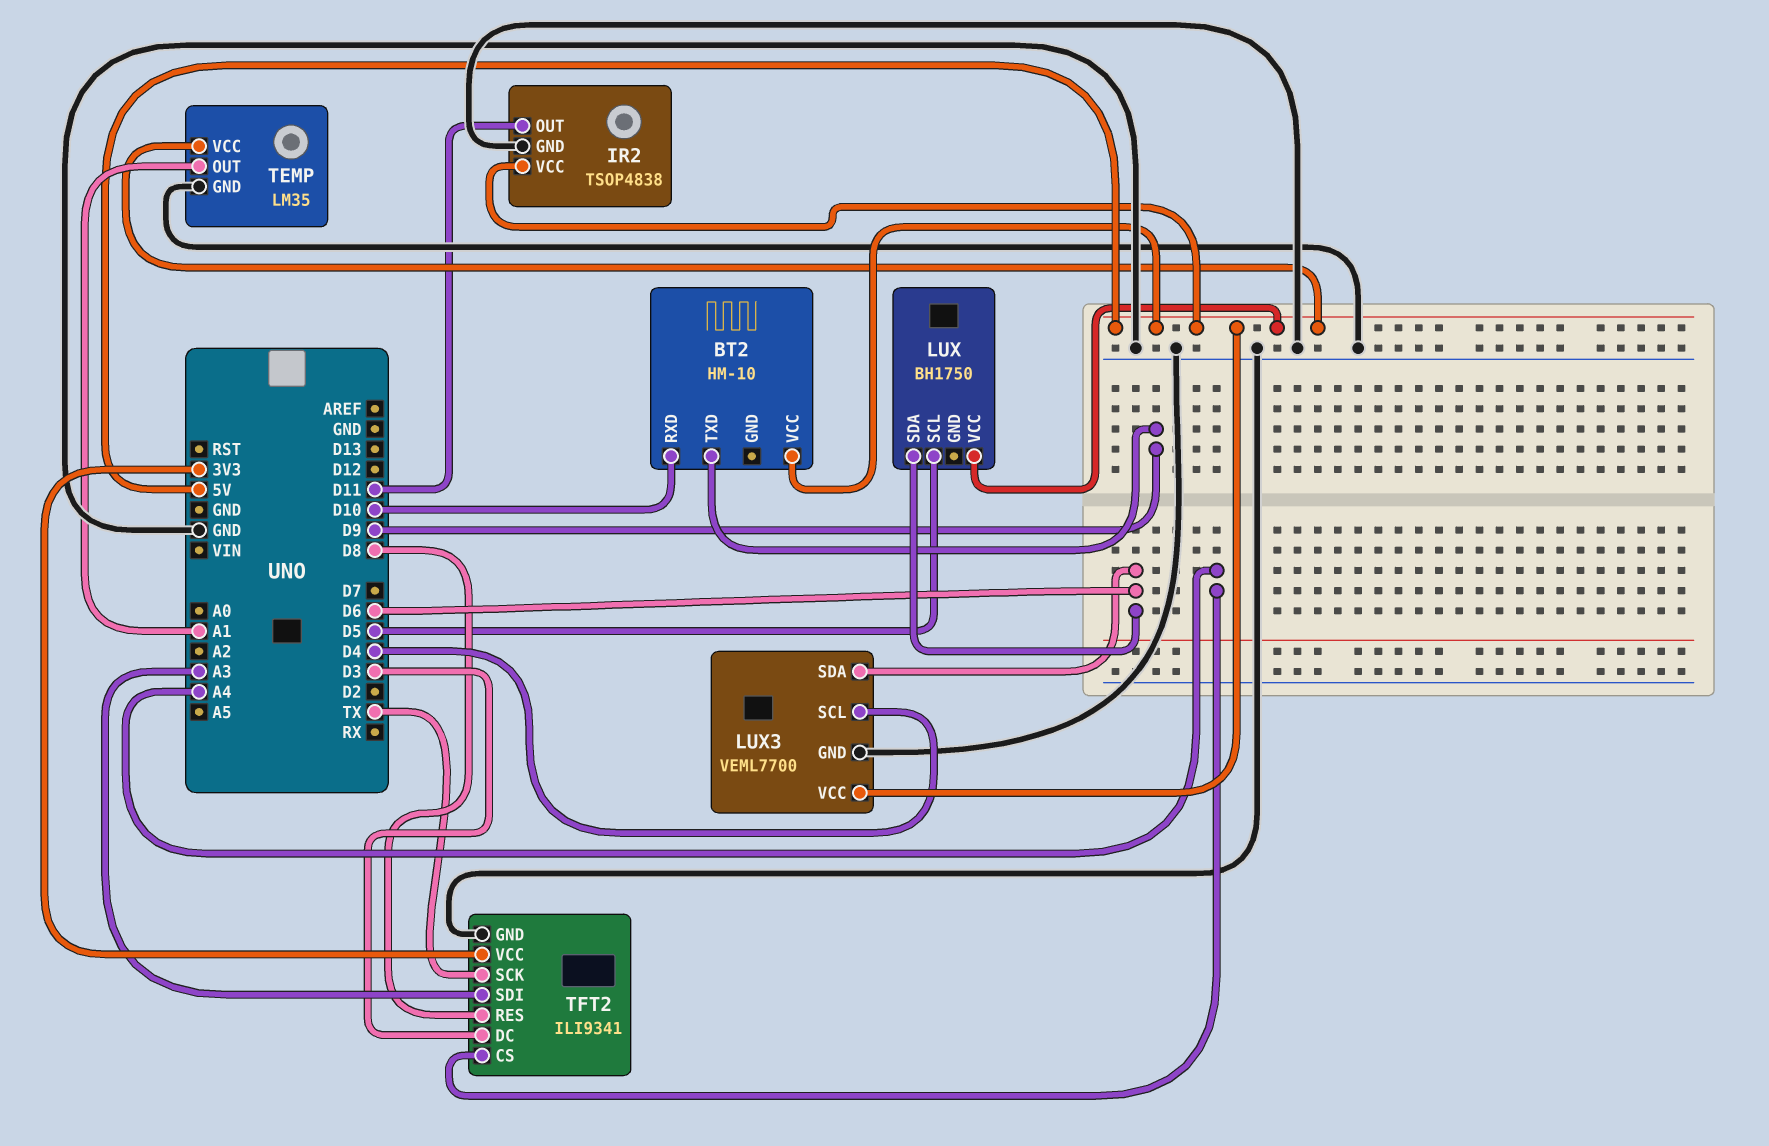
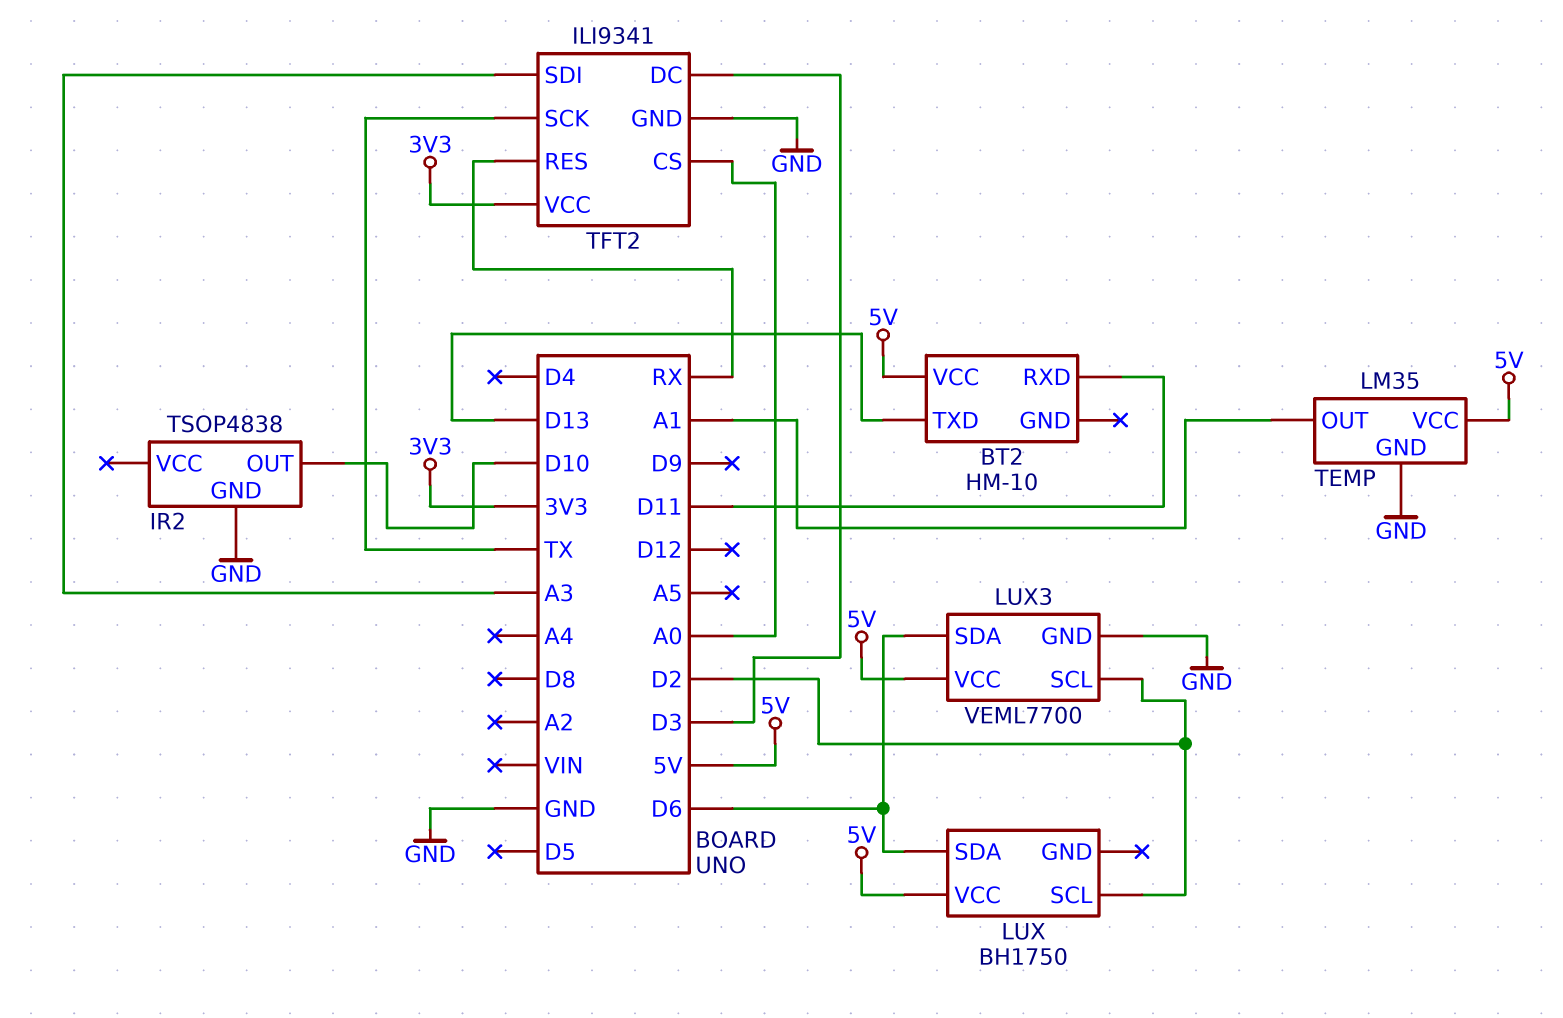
BT2 pin RXD: D10 -> D11
BT2 pin TXD: D9 -> D13
IR2 pin OUT: D11 -> D10
IR2 pin VCC: 5V -> none
LUX pin SCL: D5 -> D2
LUX3 pin SCL: D4 -> D2
TFT2 pin CS: A4 -> A0
TFT2 pin RES: D8 -> RX

